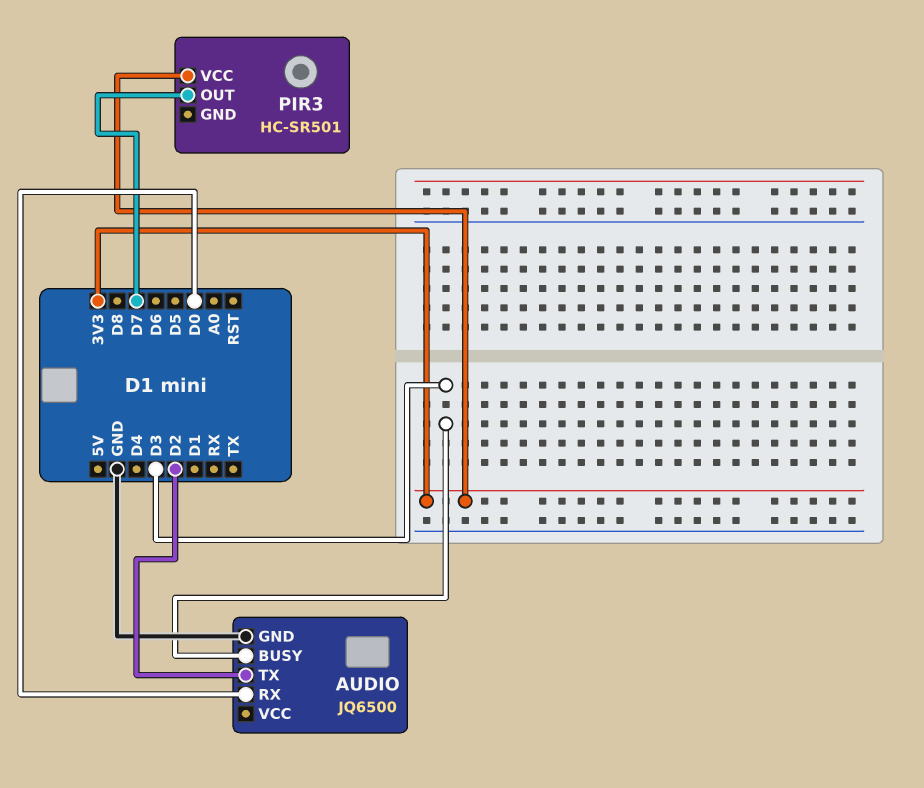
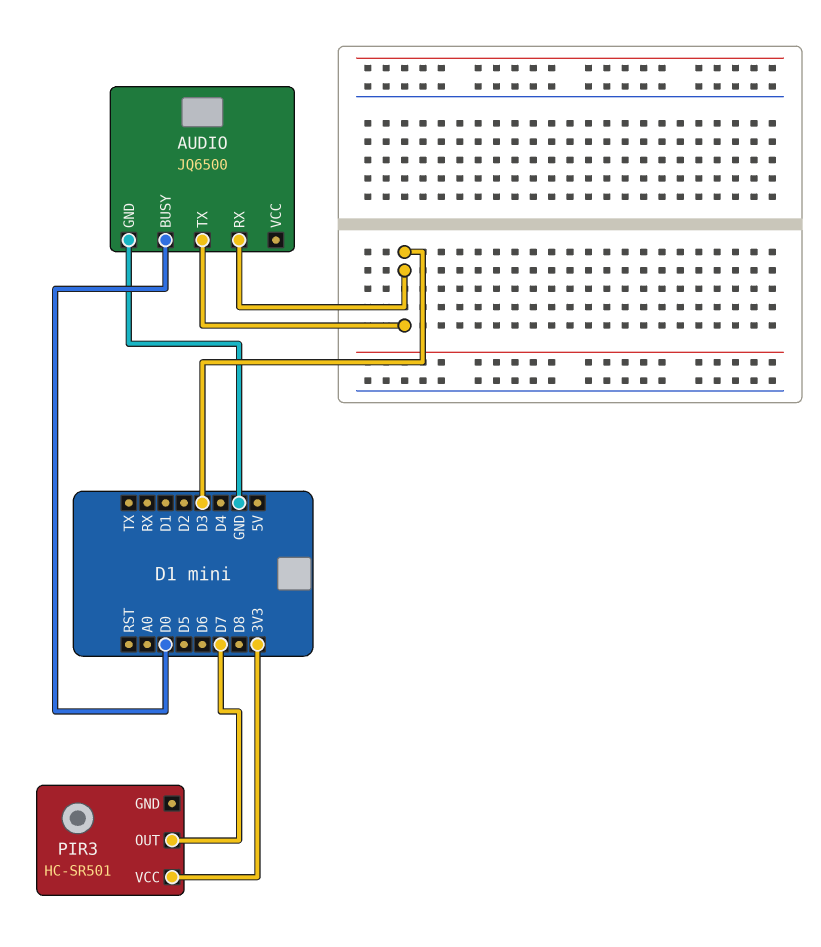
AUDIO pin BUSY: D3 -> D0
AUDIO pin RX: D0 -> D3
AUDIO pin TX: D2 -> D3

